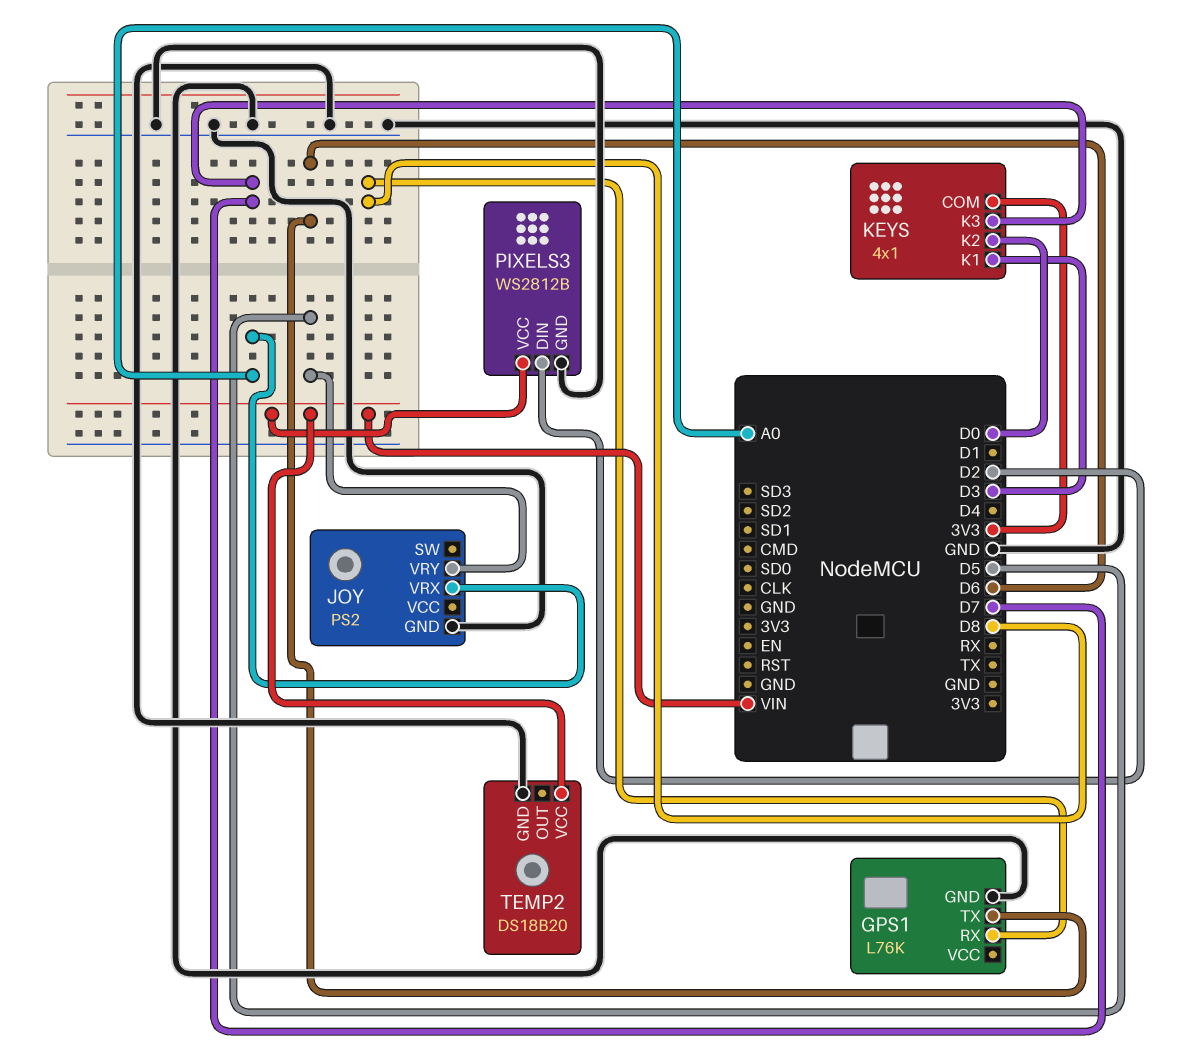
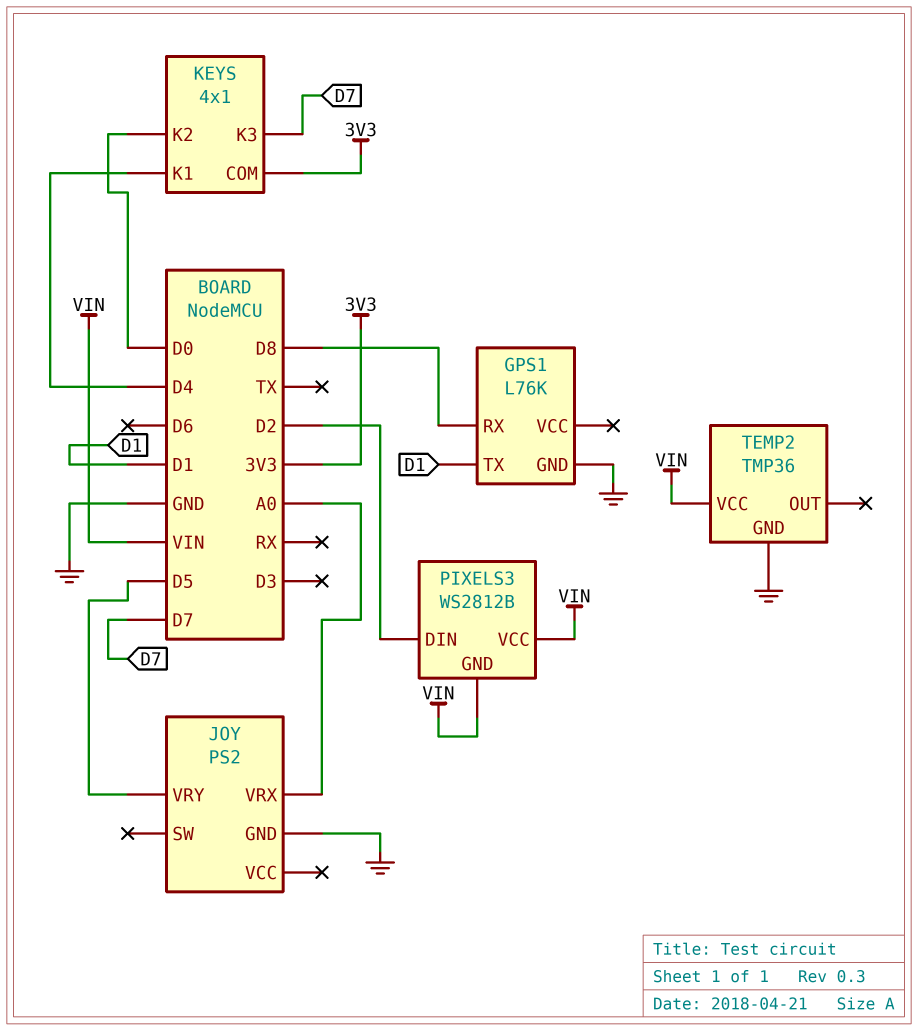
GPS1 pin TX: D6 -> D1
KEYS pin K1: D3 -> D4
PIXELS3 pin GND: GND -> VIN
TEMP2: DS18B20 -> TMP36

